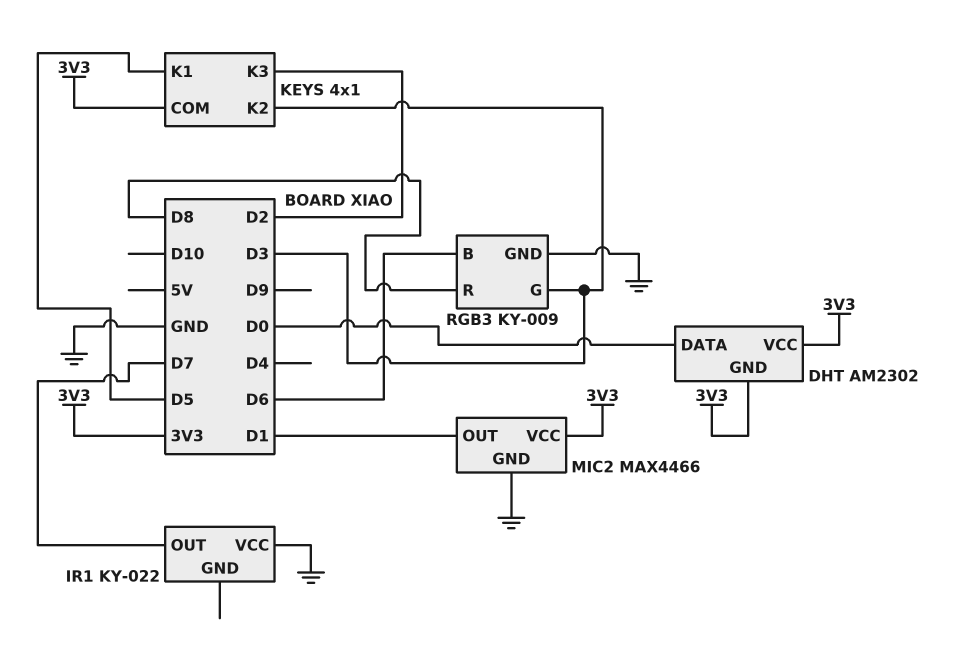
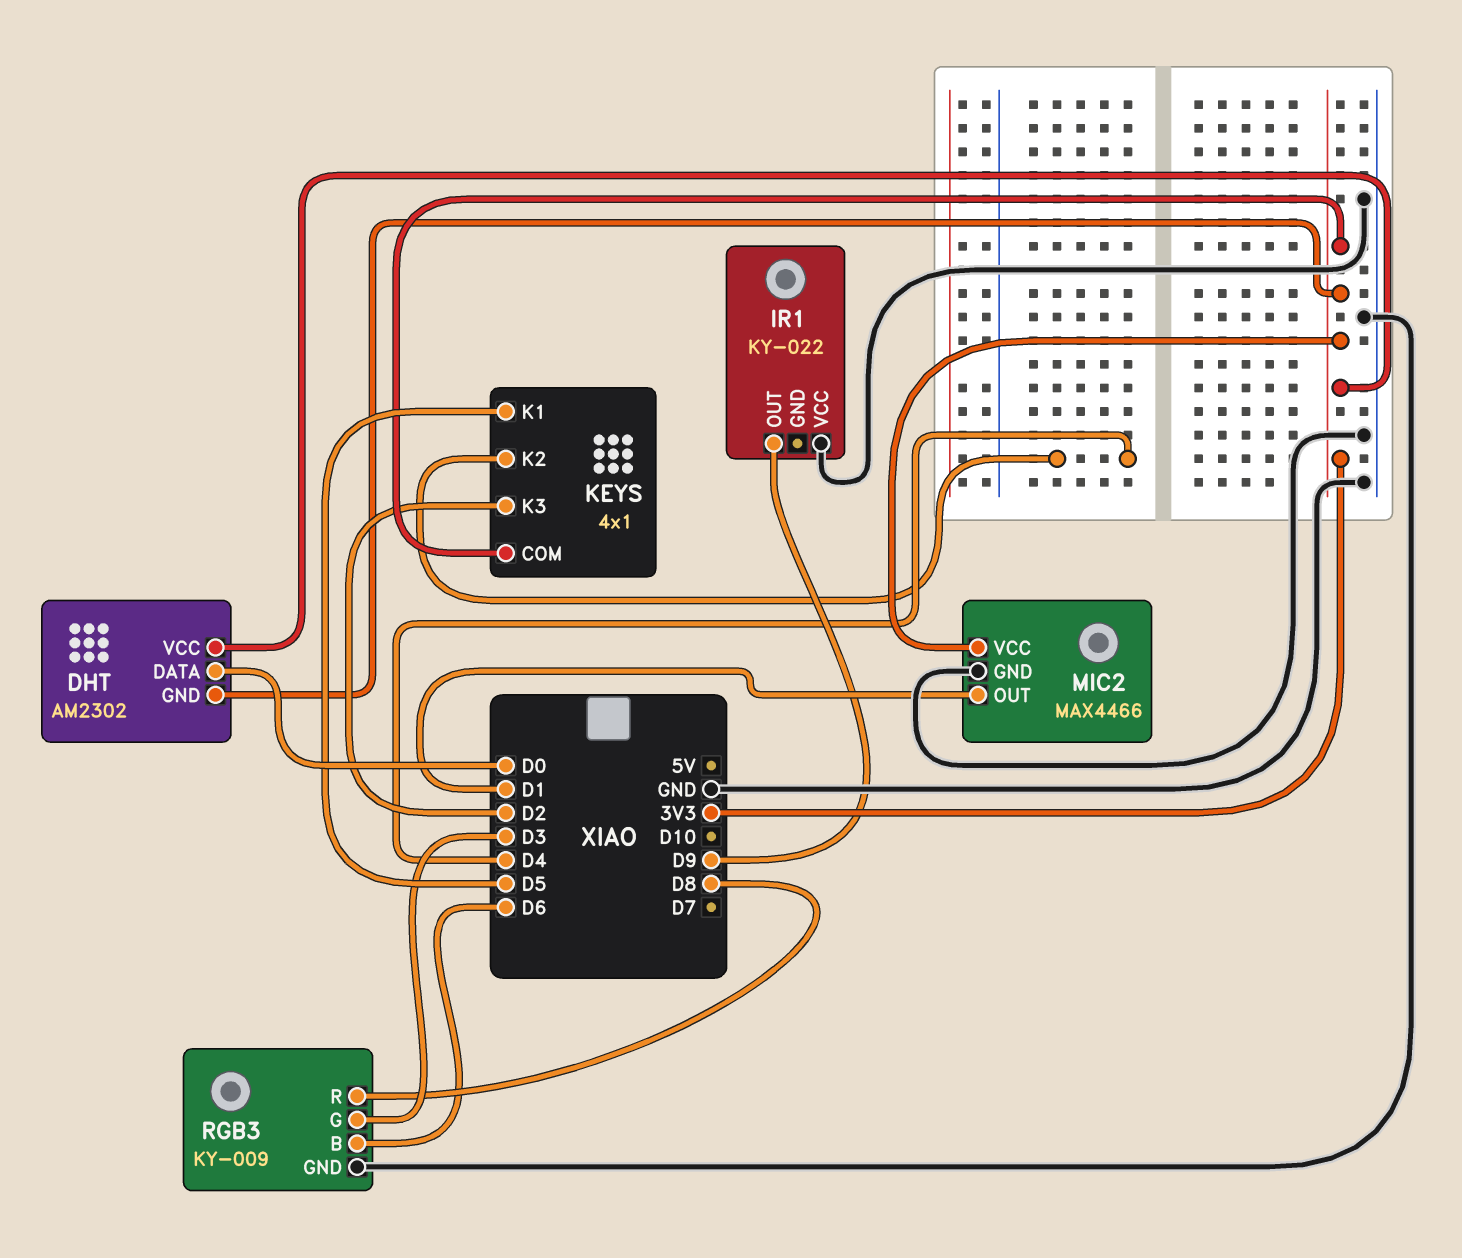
IR1 pin OUT: D7 -> D9
KEYS pin K2: D3 -> D4

